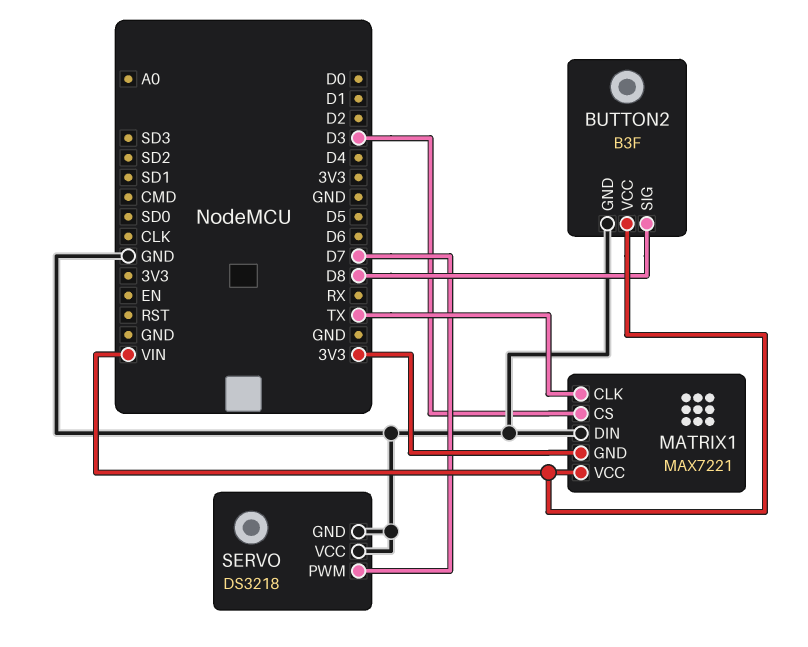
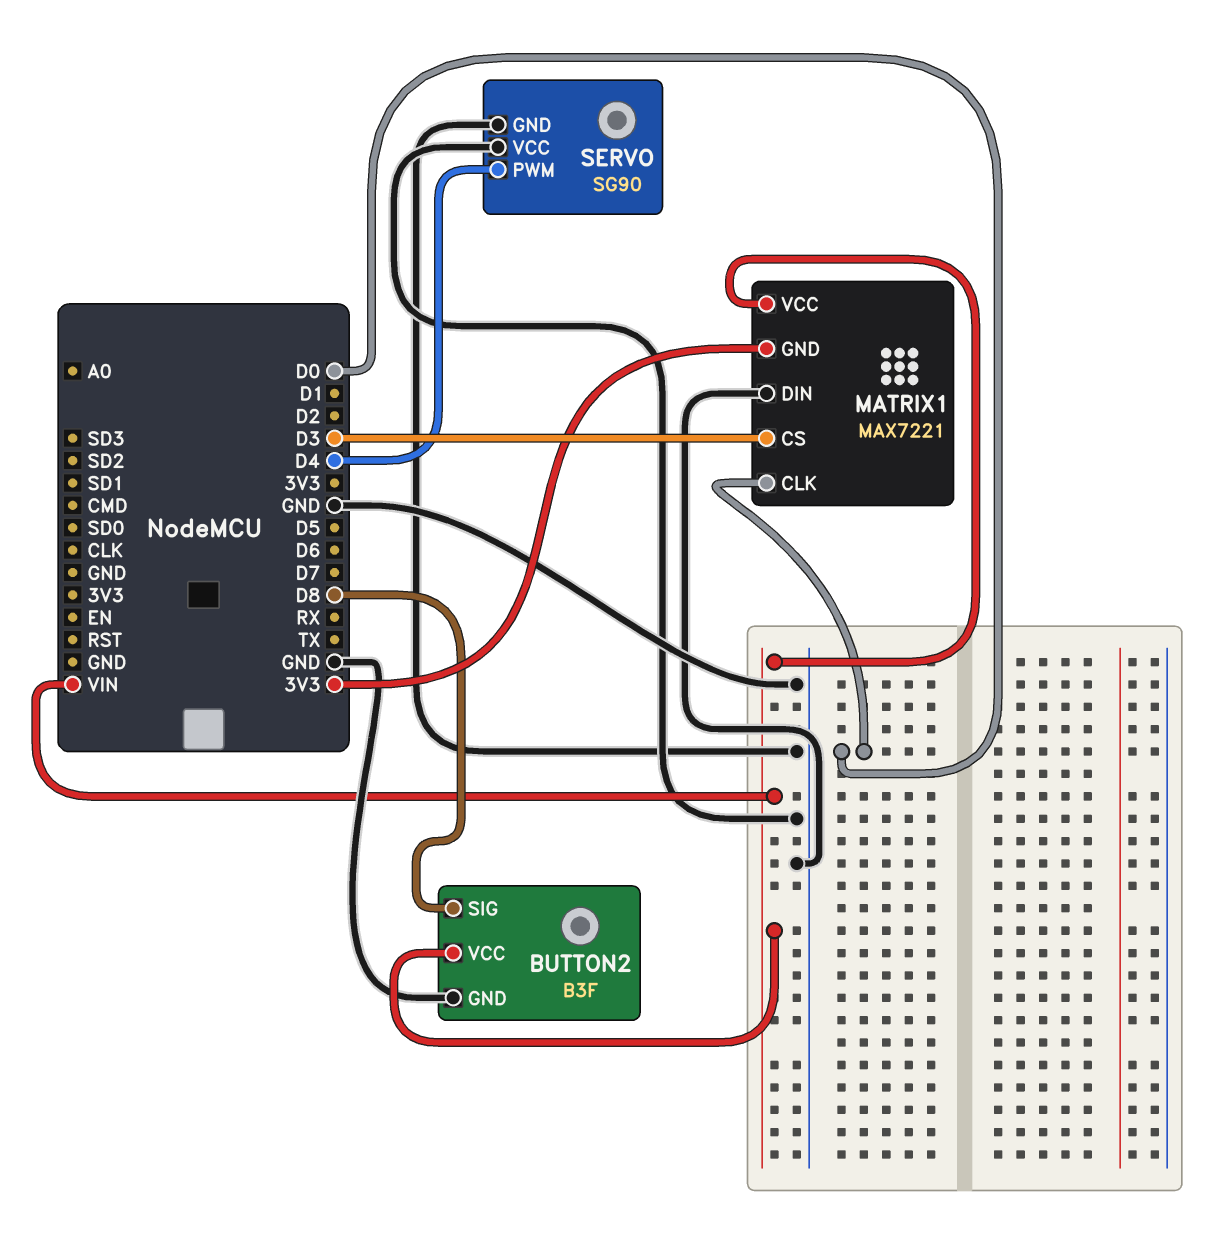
MATRIX1 pin CLK: TX -> D0
SERVO: DS3218 -> SG90
SERVO pin PWM: D7 -> D4

